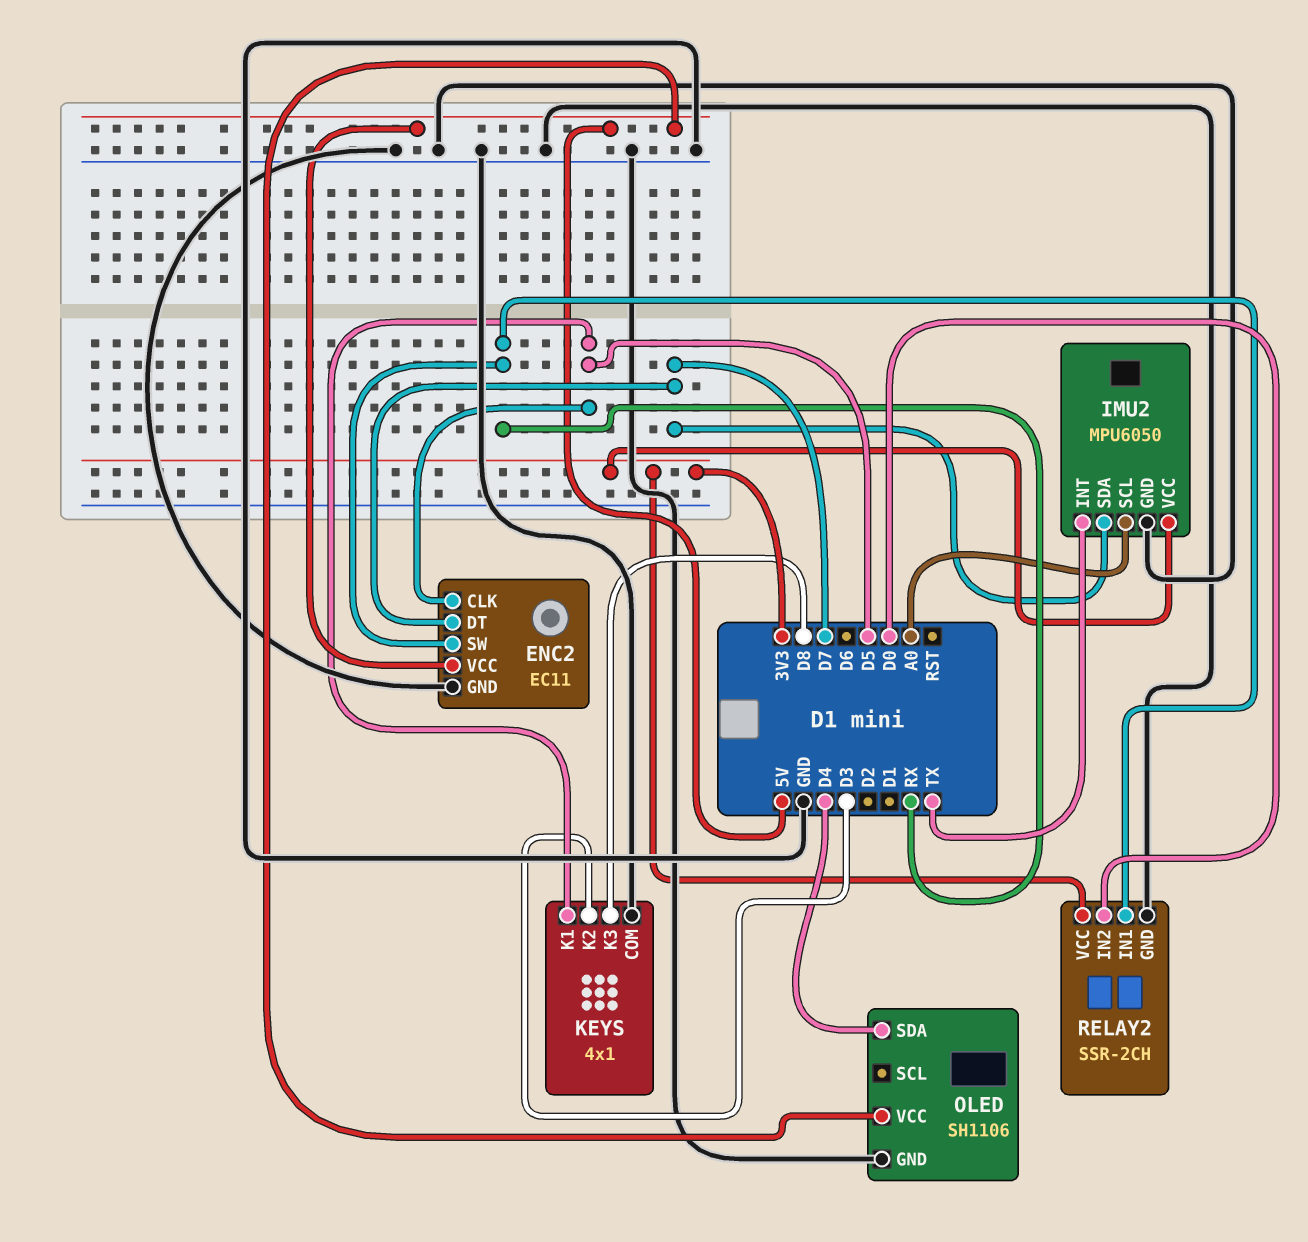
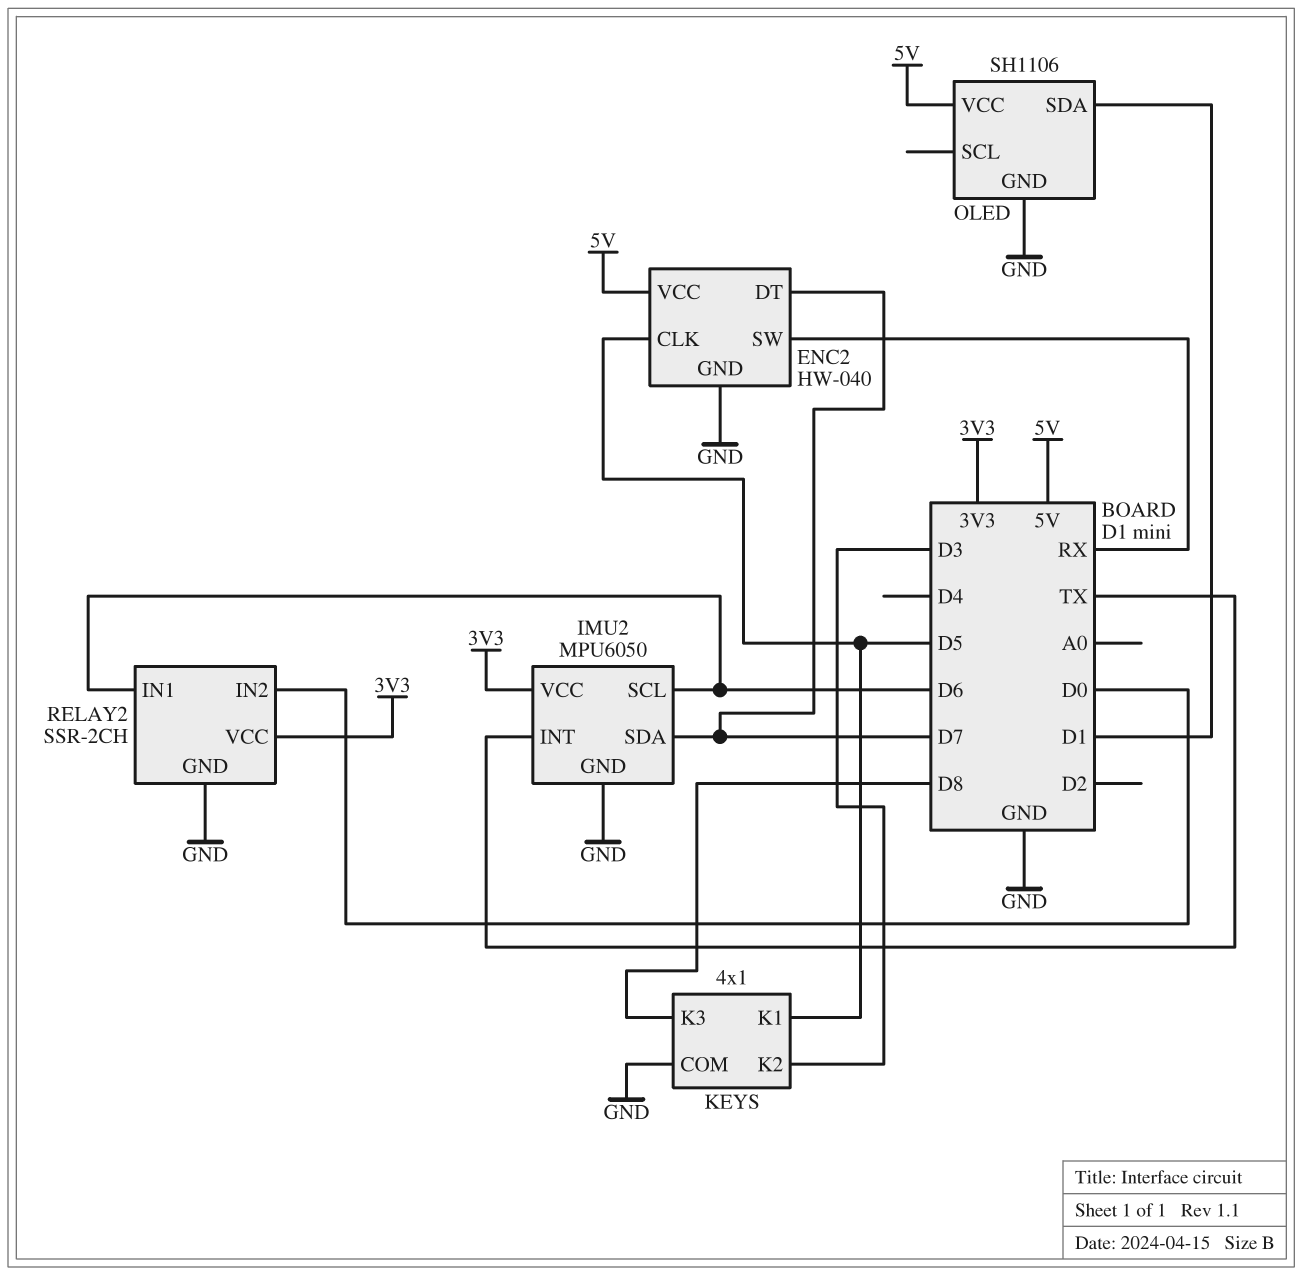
ENC2: EC11 -> HW-040
IMU2 pin SCL: A0 -> D6
OLED pin SDA: D4 -> D1
RELAY2 pin IN1: RX -> D6

